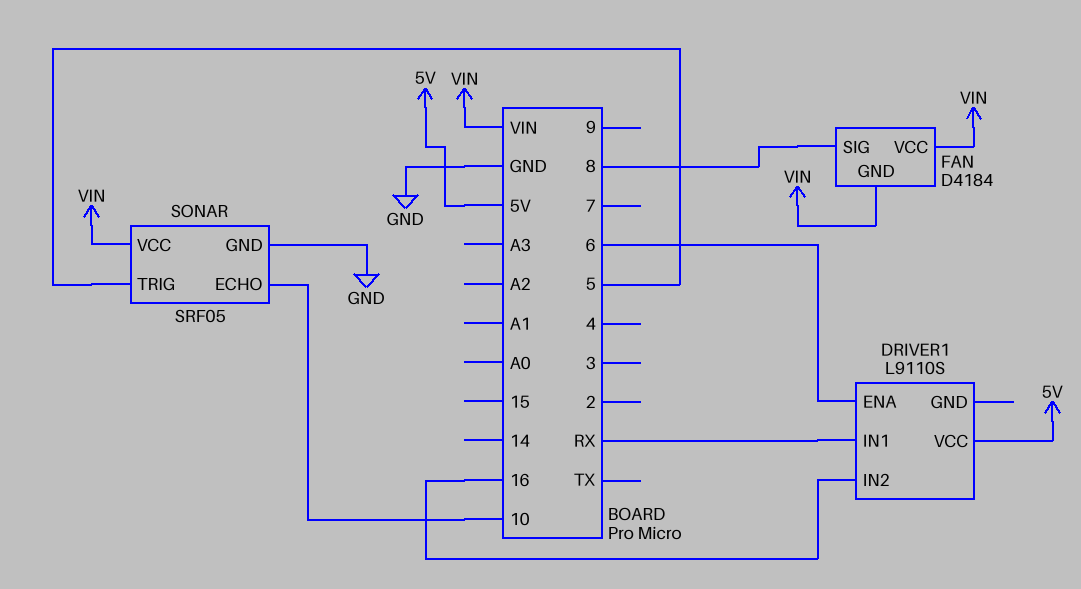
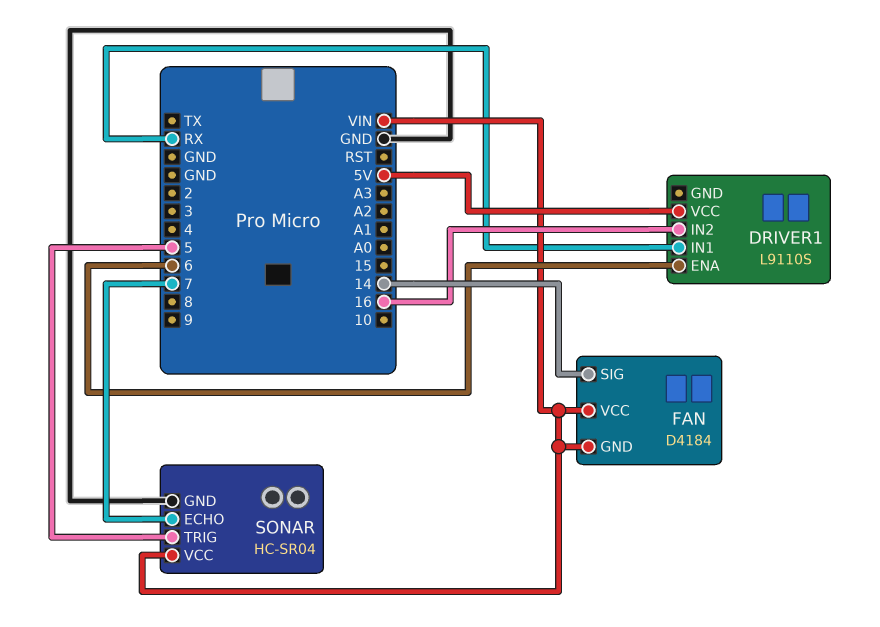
FAN pin SIG: 8 -> 14
SONAR: SRF05 -> HC-SR04
SONAR pin ECHO: 10 -> 7

